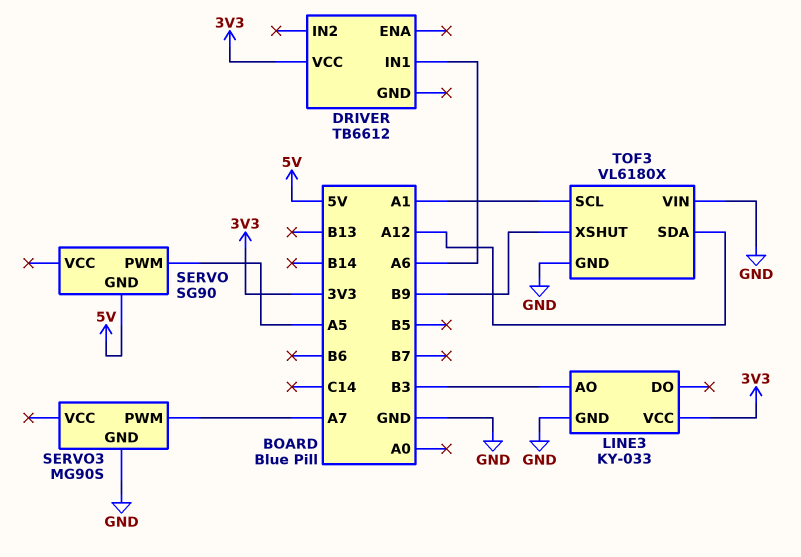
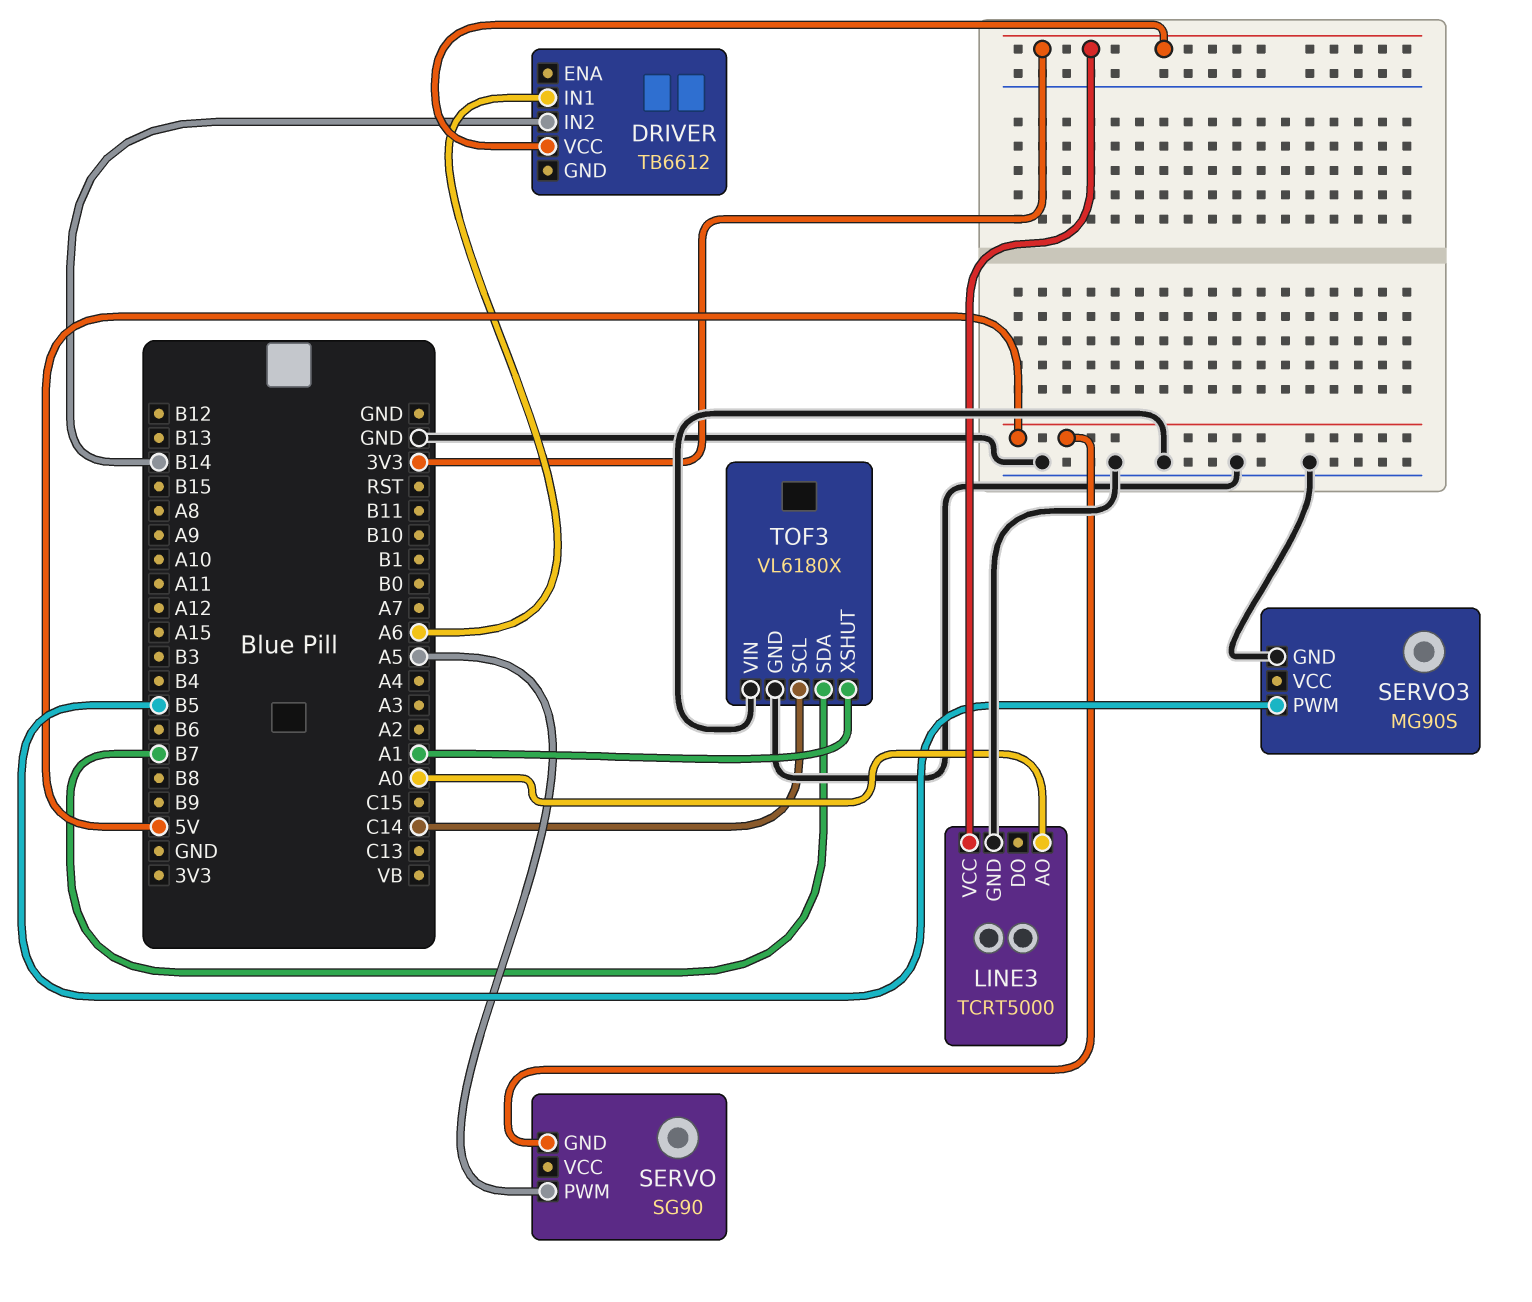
DRIVER pin IN2: none -> B14
LINE3: KY-033 -> TCRT5000
LINE3 pin AO: B3 -> A0
SERVO3 pin PWM: A7 -> B5
TOF3 pin SCL: A1 -> C14
TOF3 pin SDA: A12 -> B7
TOF3 pin XSHUT: B9 -> A1

